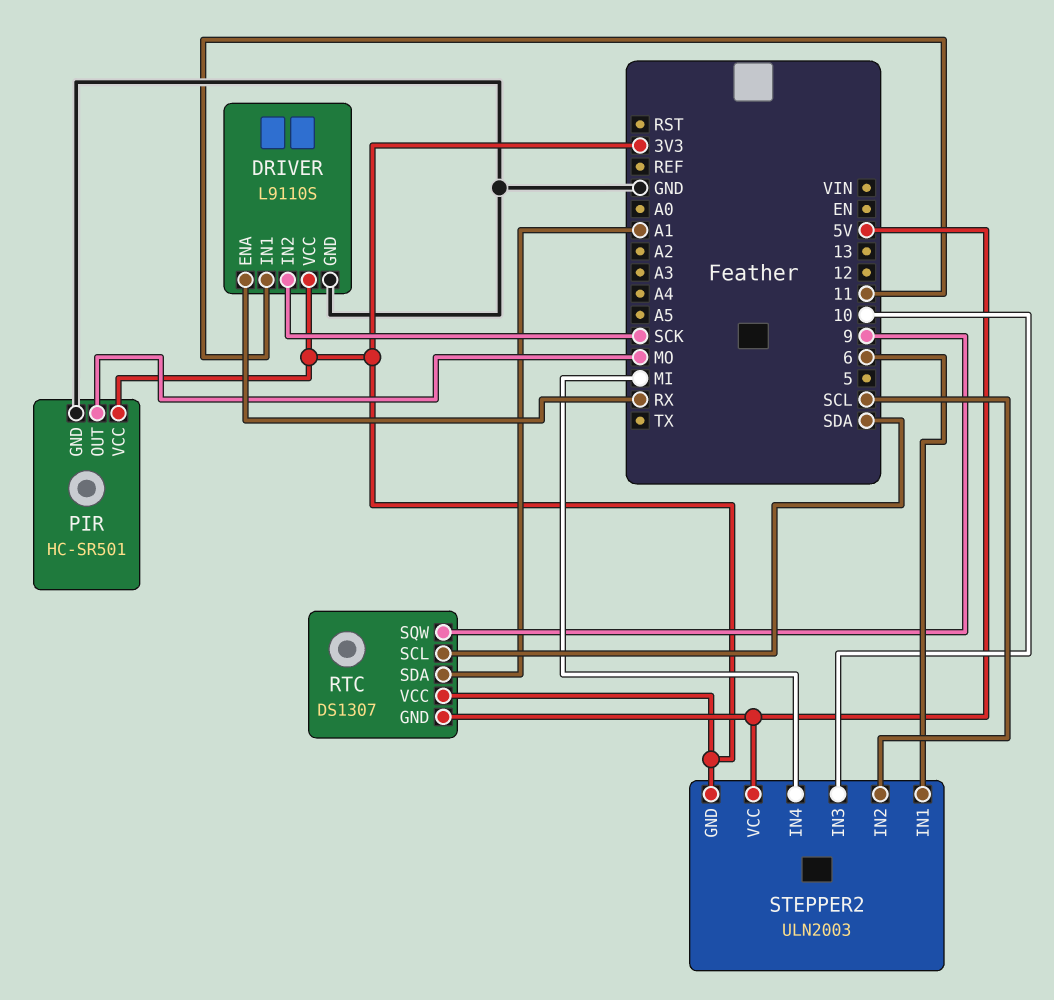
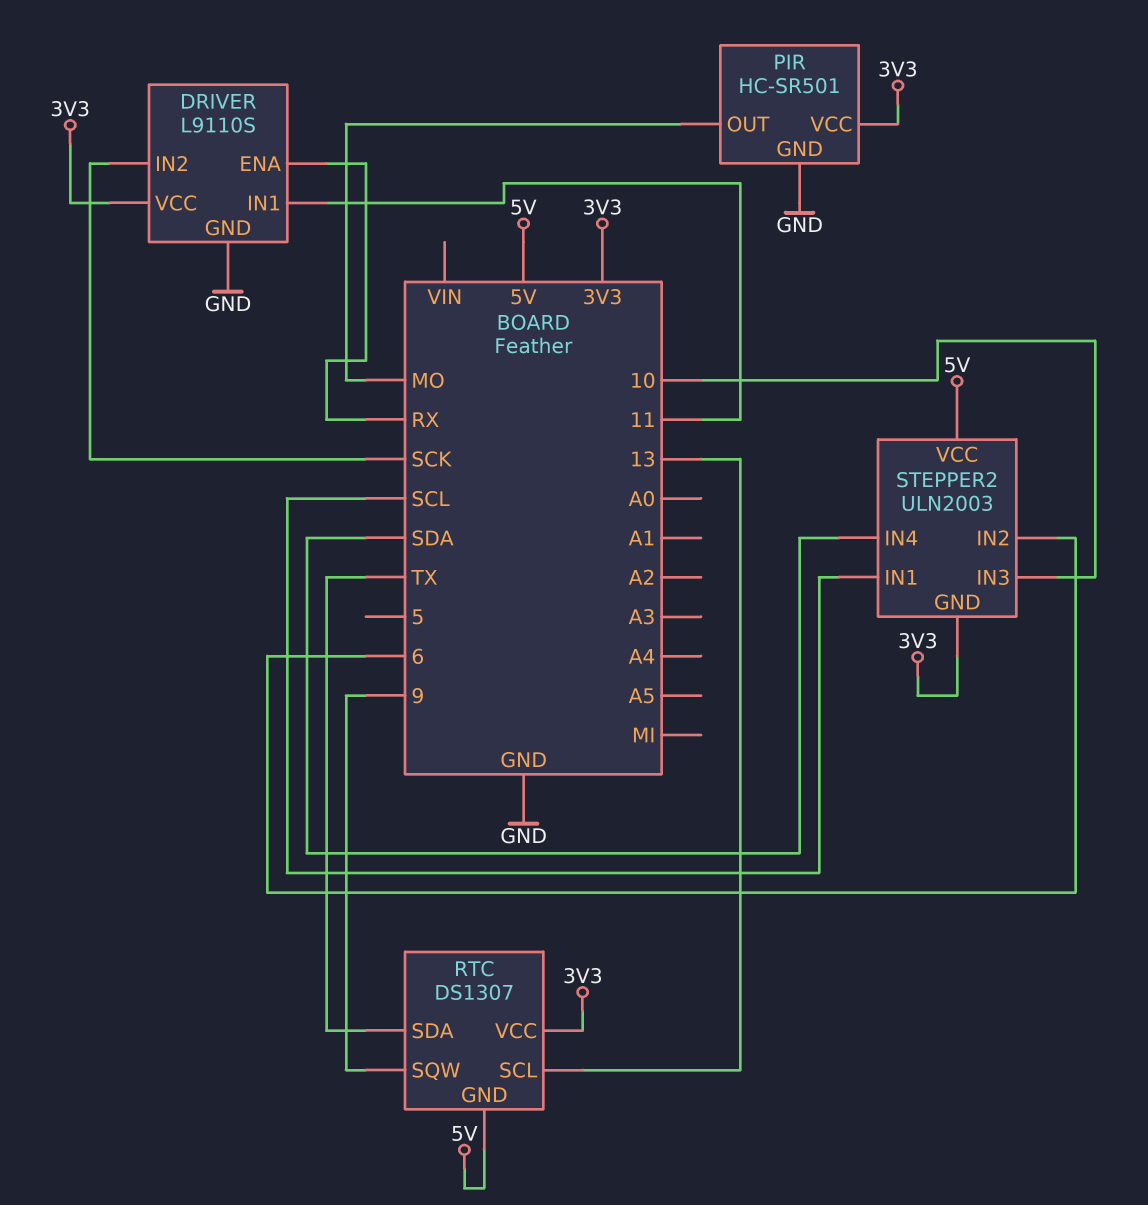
RTC pin SCL: SDA -> 13
RTC pin SDA: A1 -> TX
STEPPER2 pin IN1: 6 -> SCL
STEPPER2 pin IN2: SCL -> 6
STEPPER2 pin IN4: MI -> SDA

